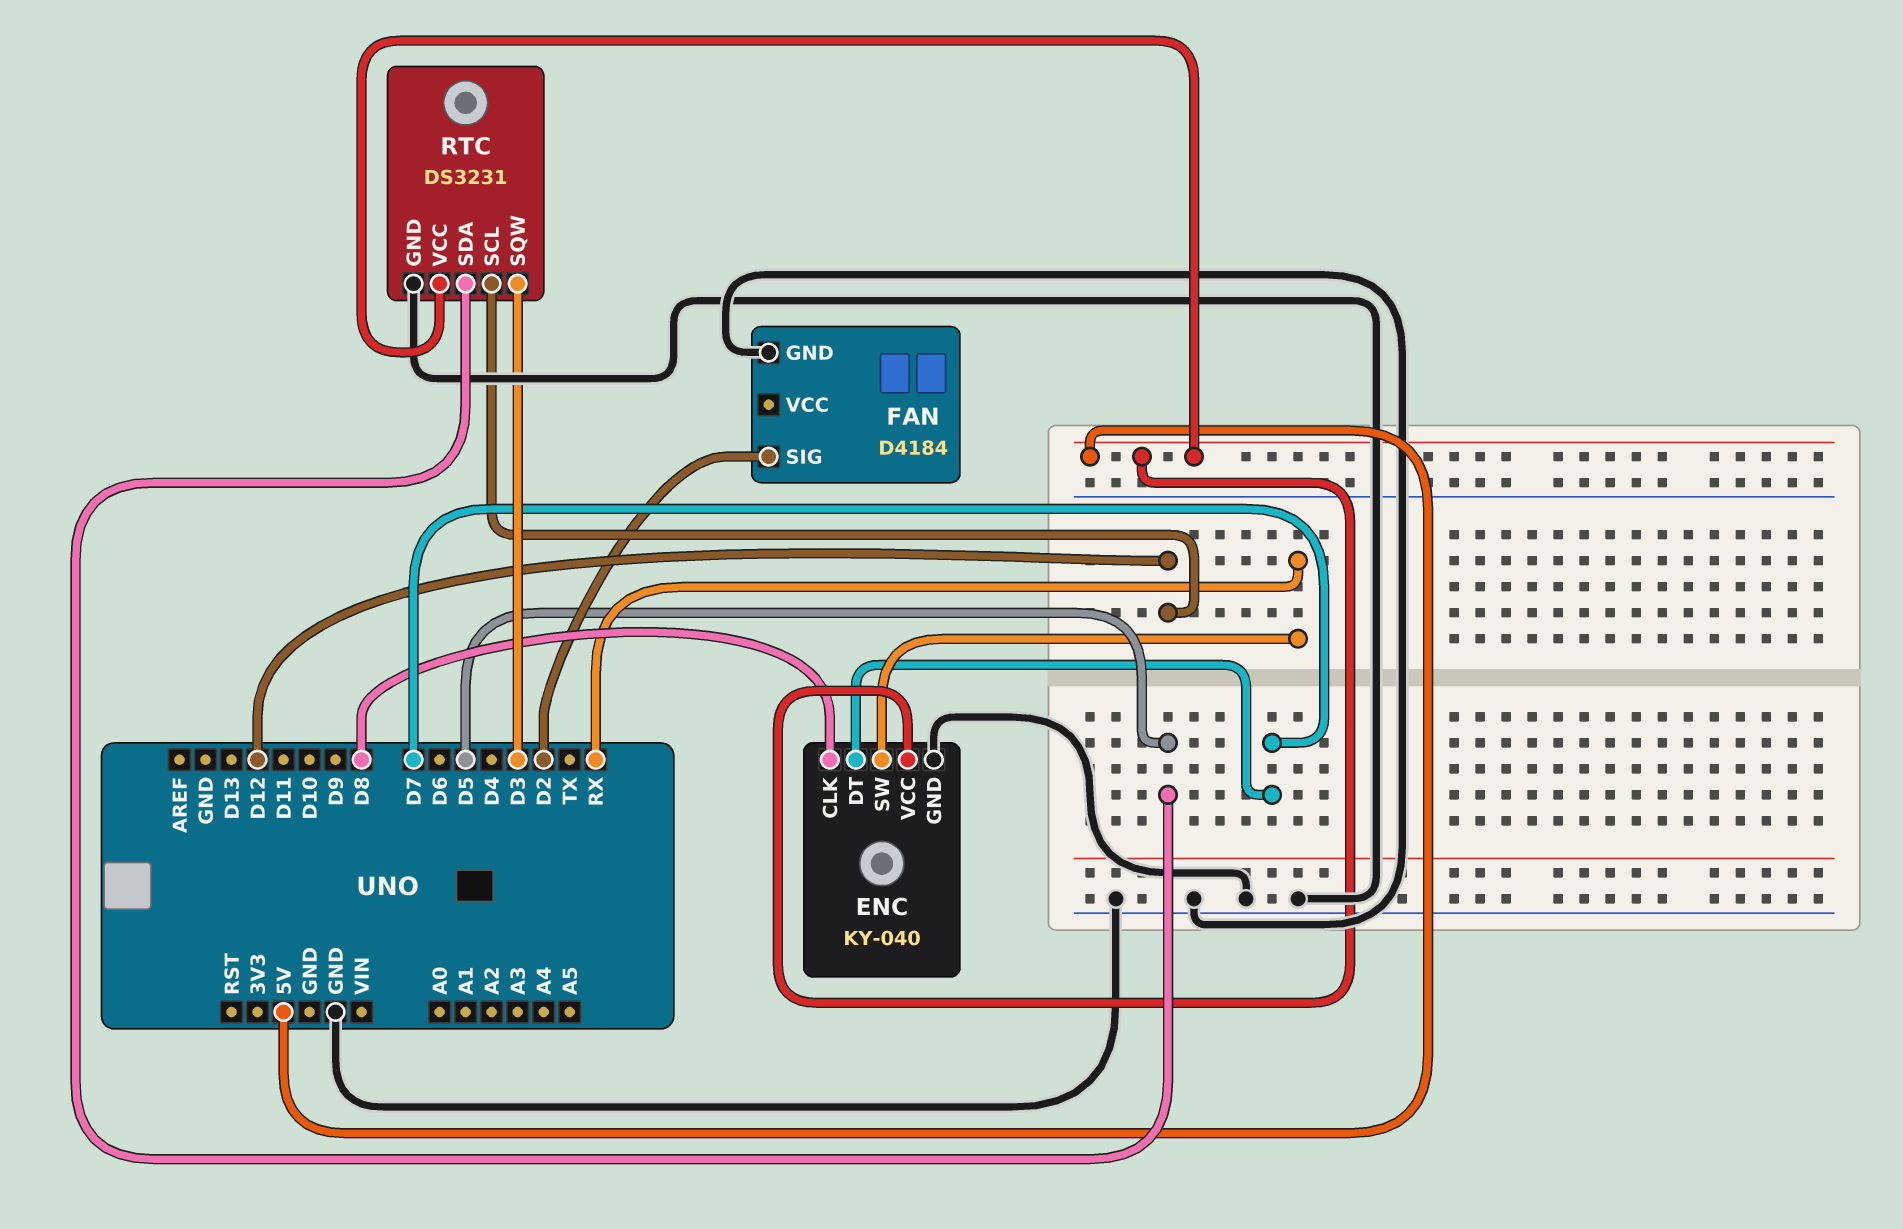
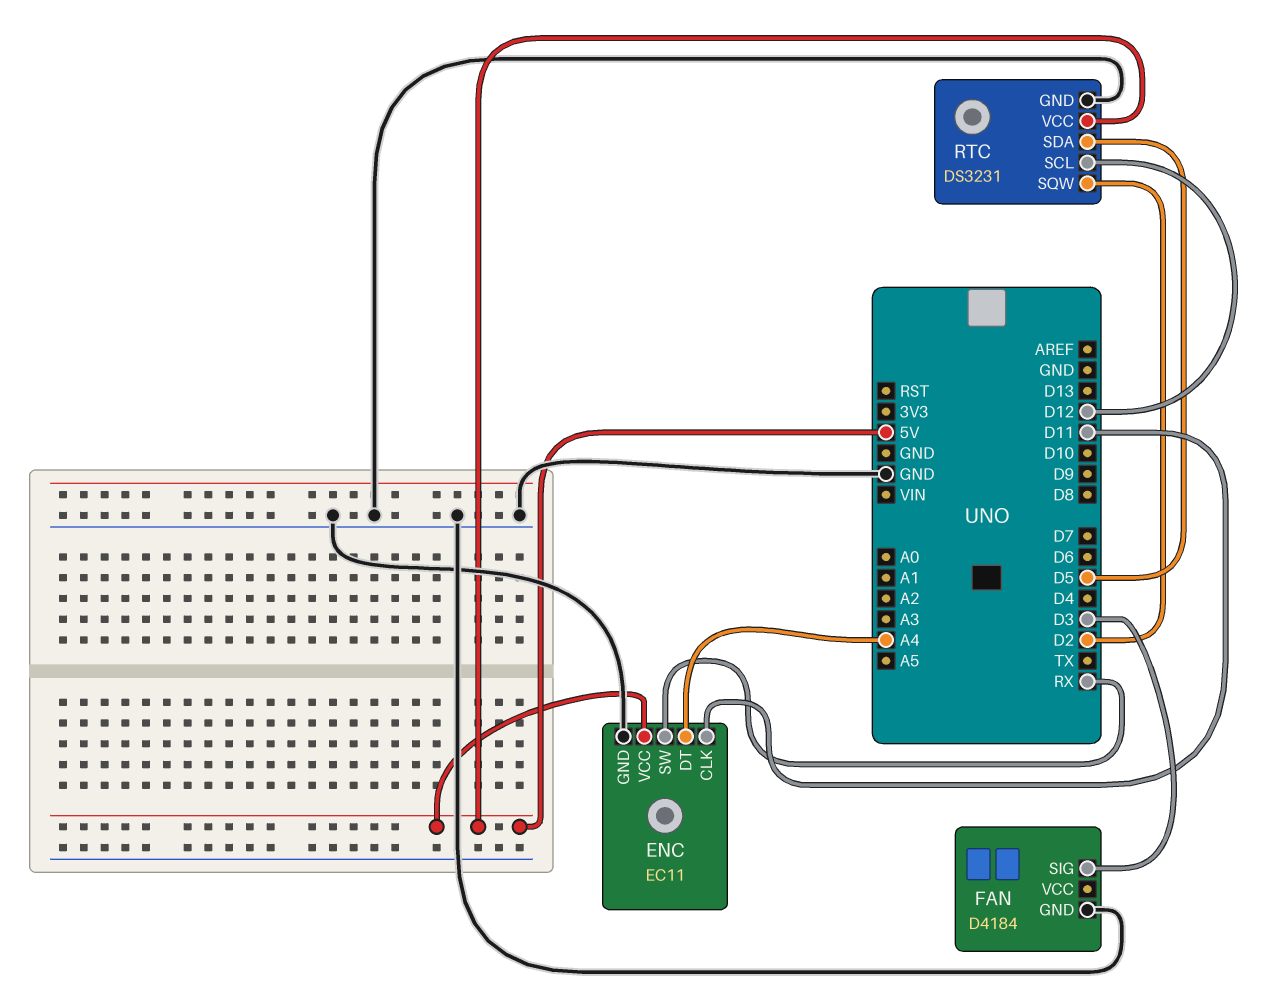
ENC: KY-040 -> EC11
ENC pin CLK: D8 -> D11
ENC pin DT: D7 -> A4
FAN pin SIG: D2 -> D3
RTC pin SQW: D3 -> D2

